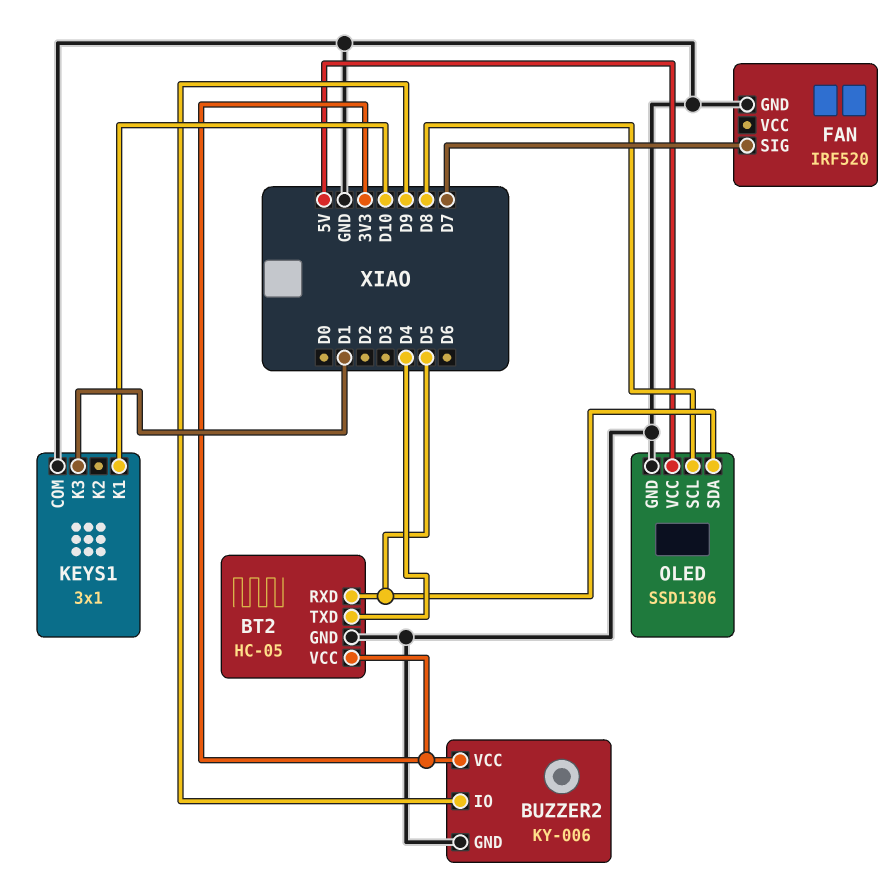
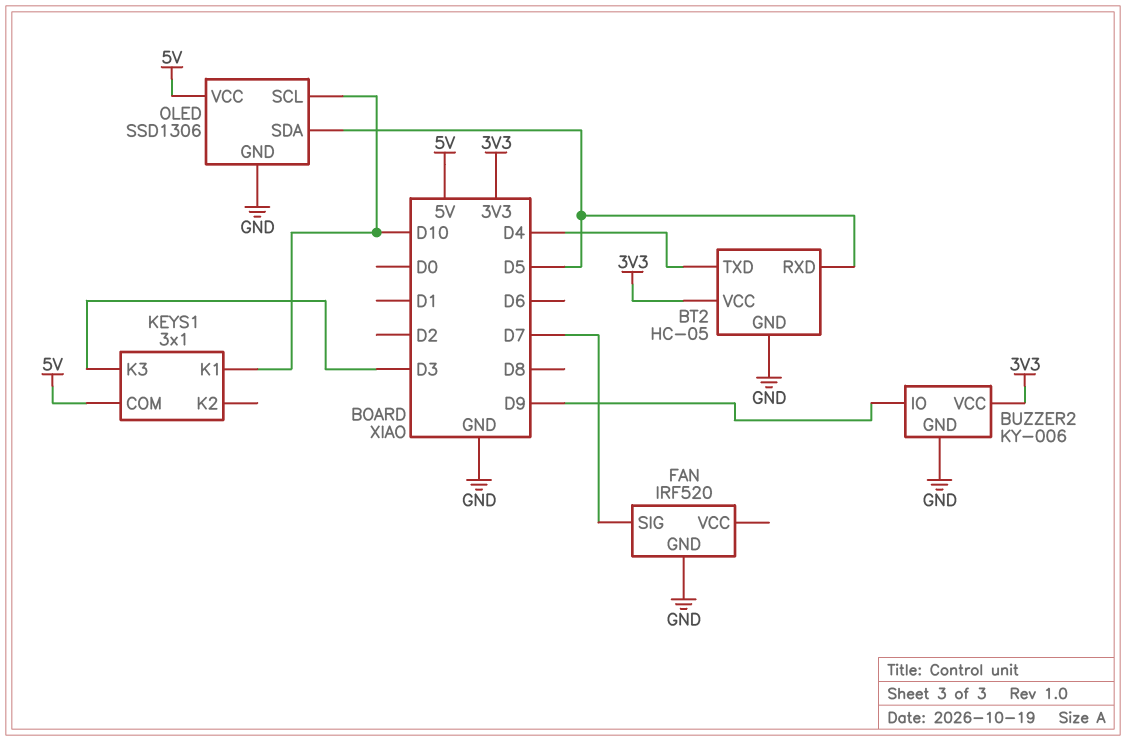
KEYS1 pin COM: GND -> 5V
KEYS1 pin K3: D1 -> D3
OLED pin SCL: D8 -> D10

